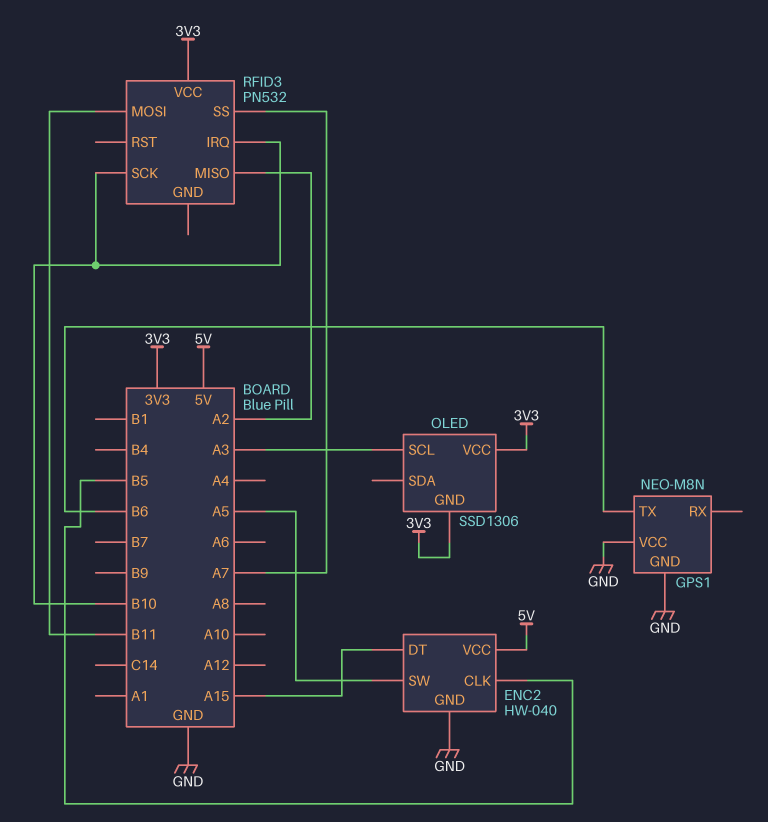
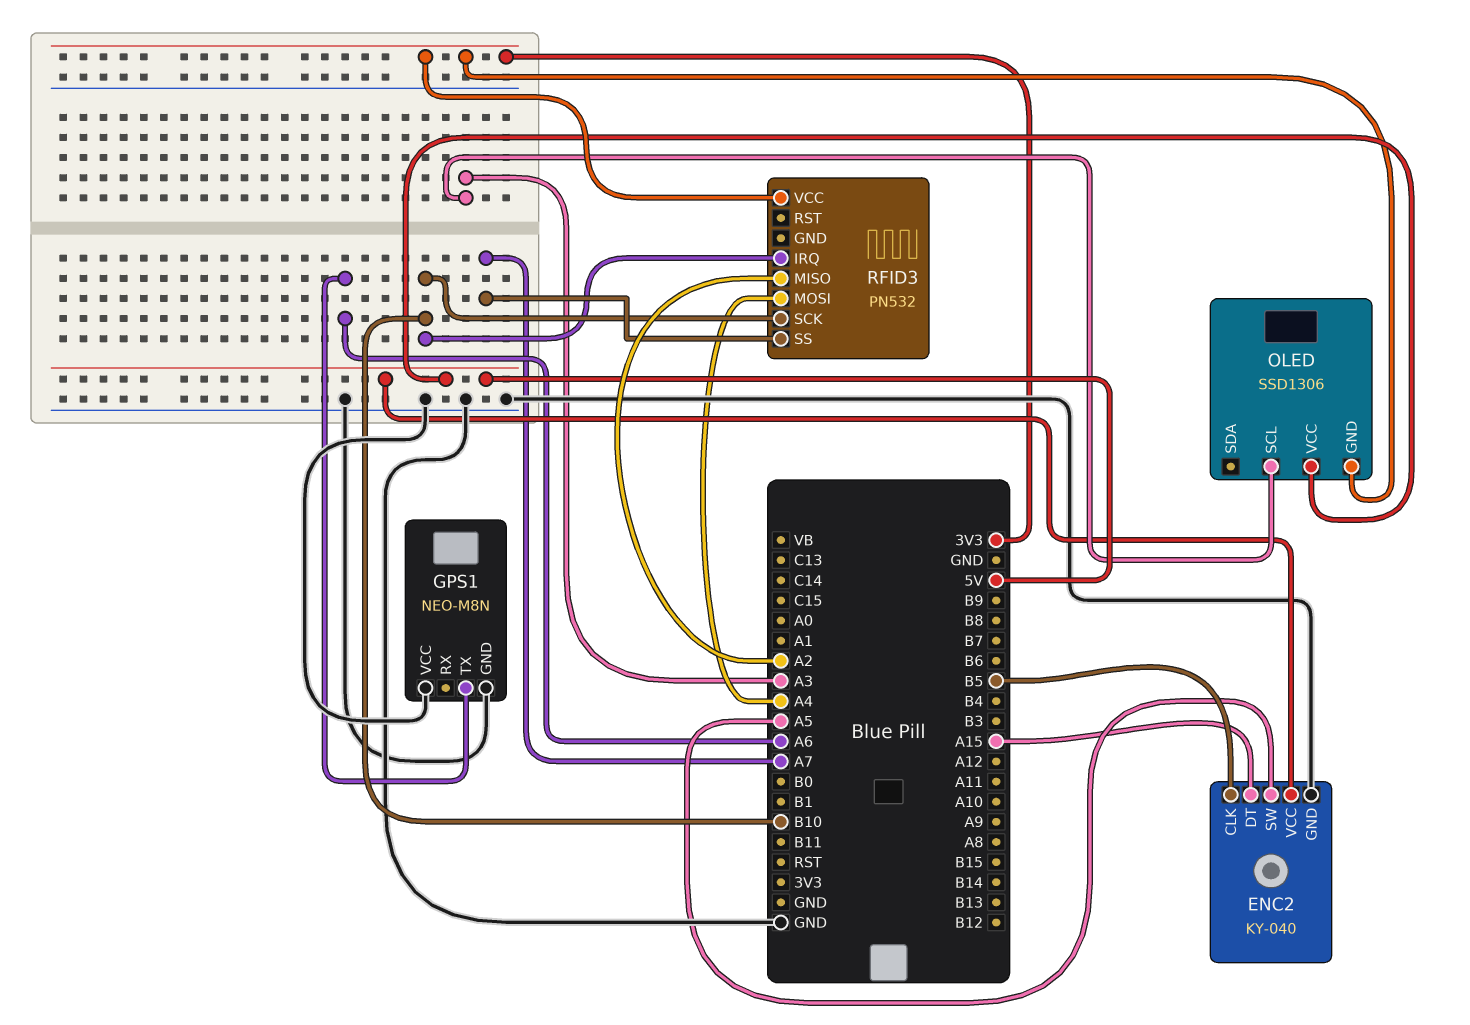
ENC2: HW-040 -> KY-040
GPS1 pin TX: B6 -> A6
OLED pin VCC: 3V3 -> 5V
RFID3 pin MOSI: B11 -> A4

